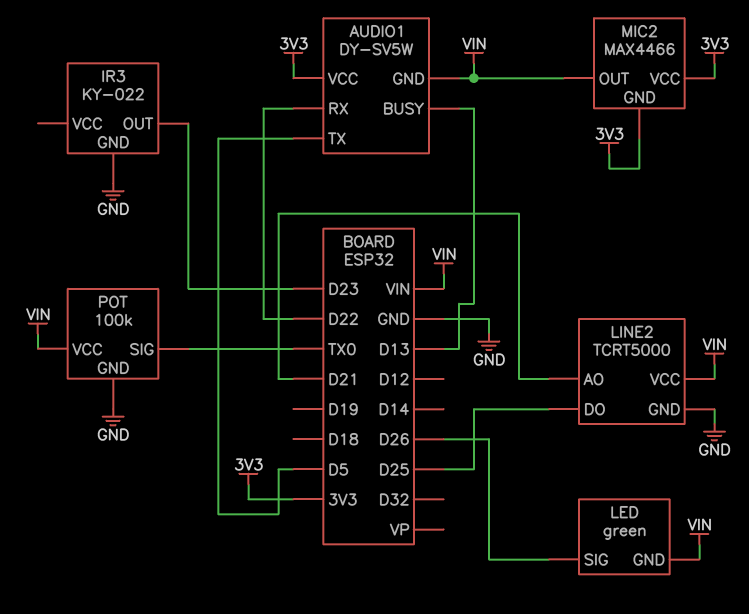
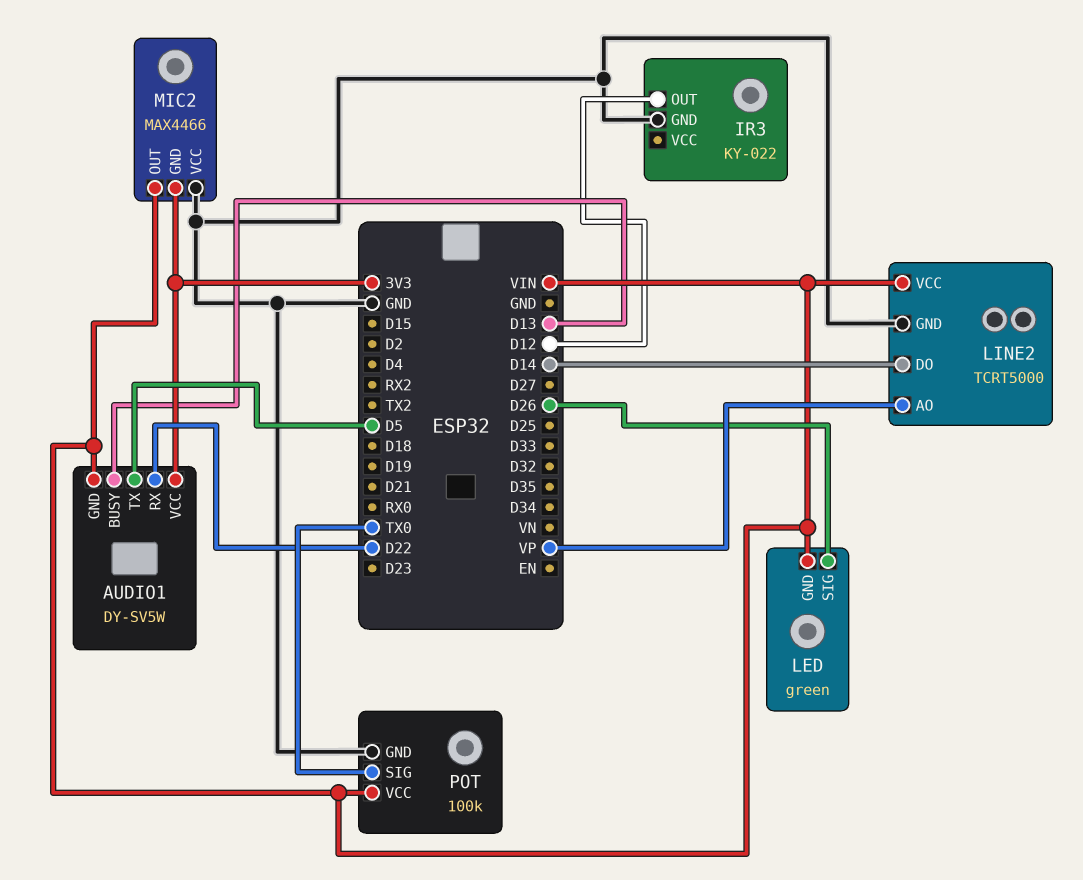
IR3 pin OUT: D23 -> D12
LINE2 pin AO: D21 -> VP
LINE2 pin DO: D25 -> D14
MIC2 pin VCC: 3V3 -> GND

